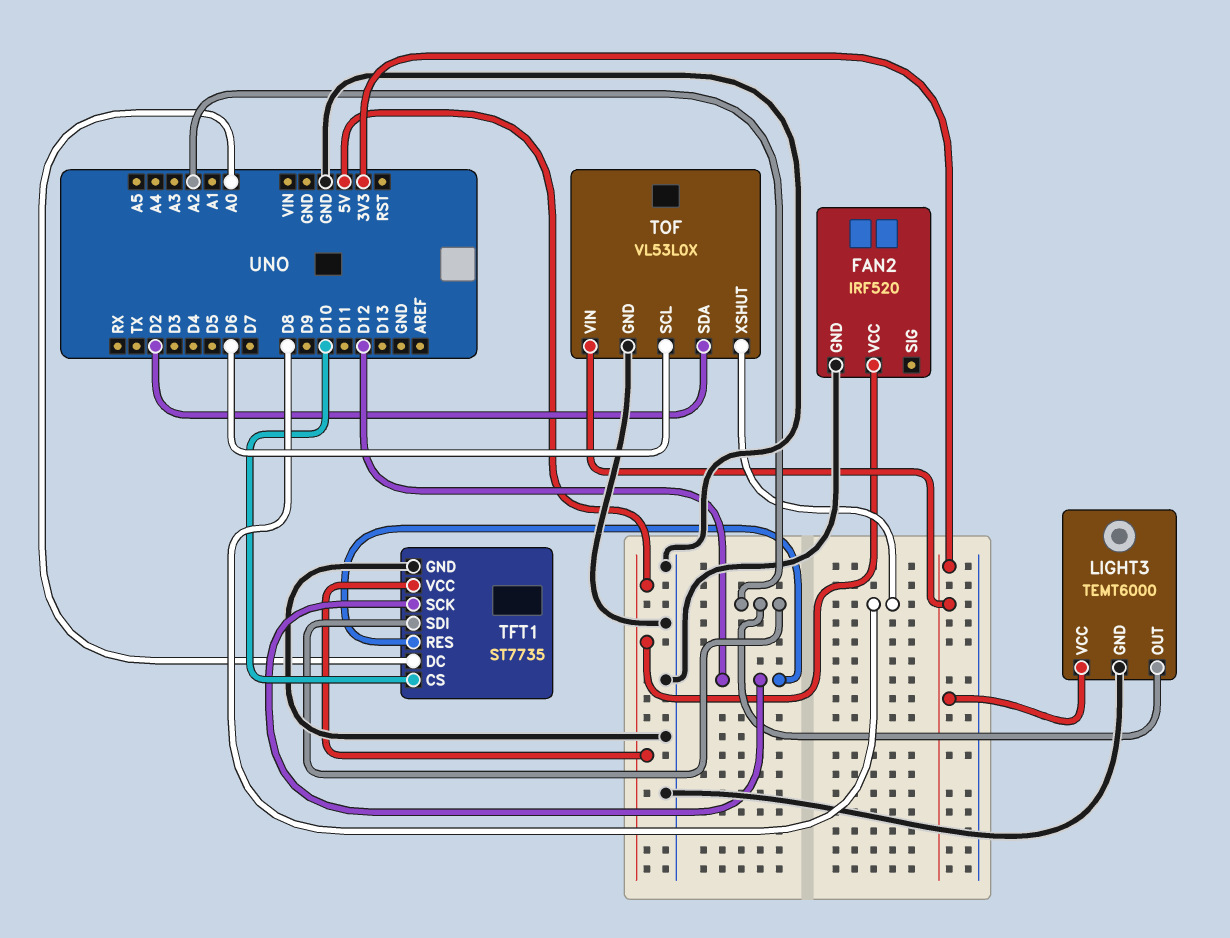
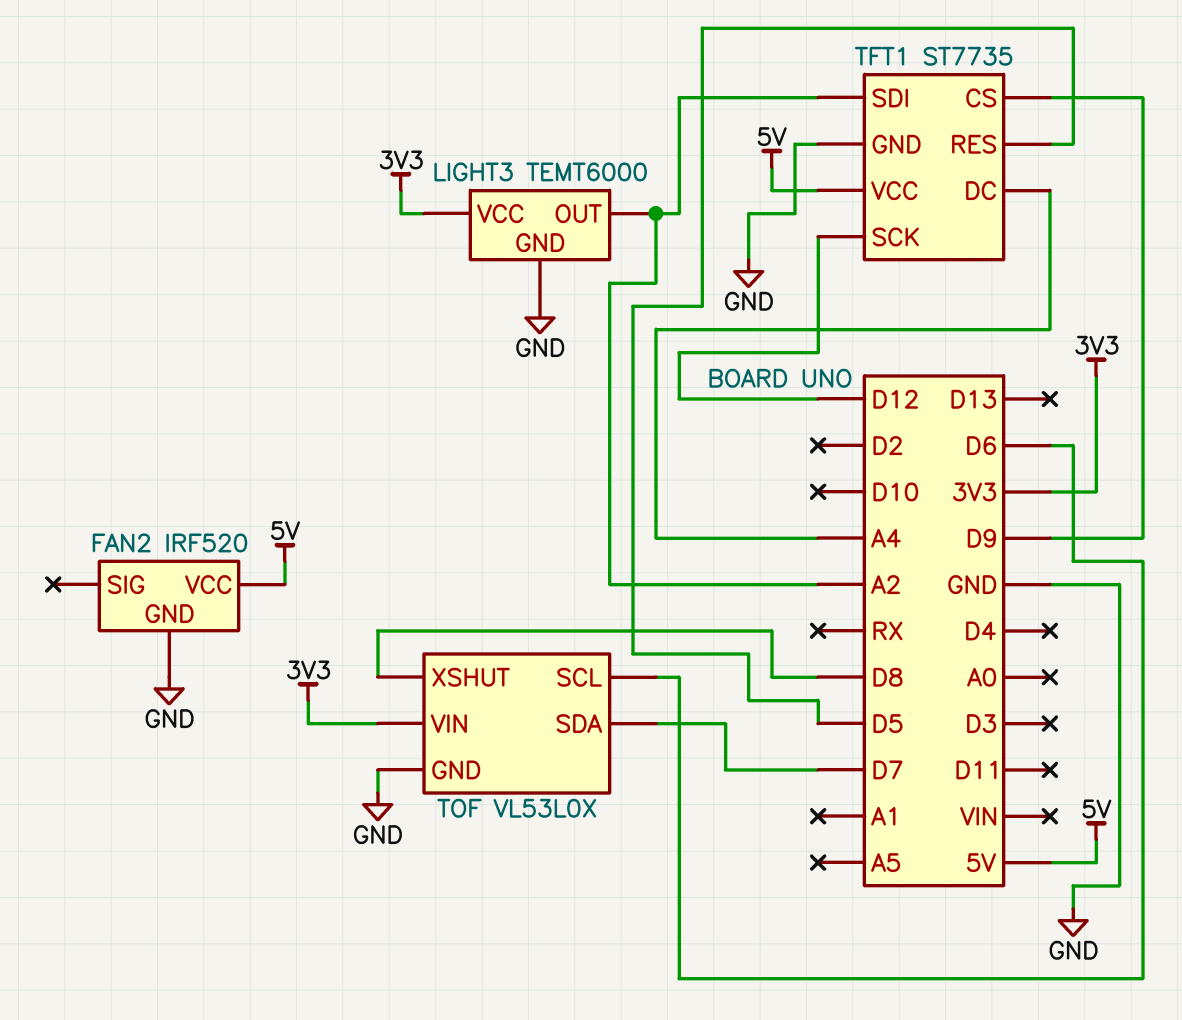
TFT1 pin CS: D10 -> D9
TFT1 pin DC: A0 -> A4
TFT1 pin RES: D12 -> D5
TOF pin SDA: D2 -> D7

